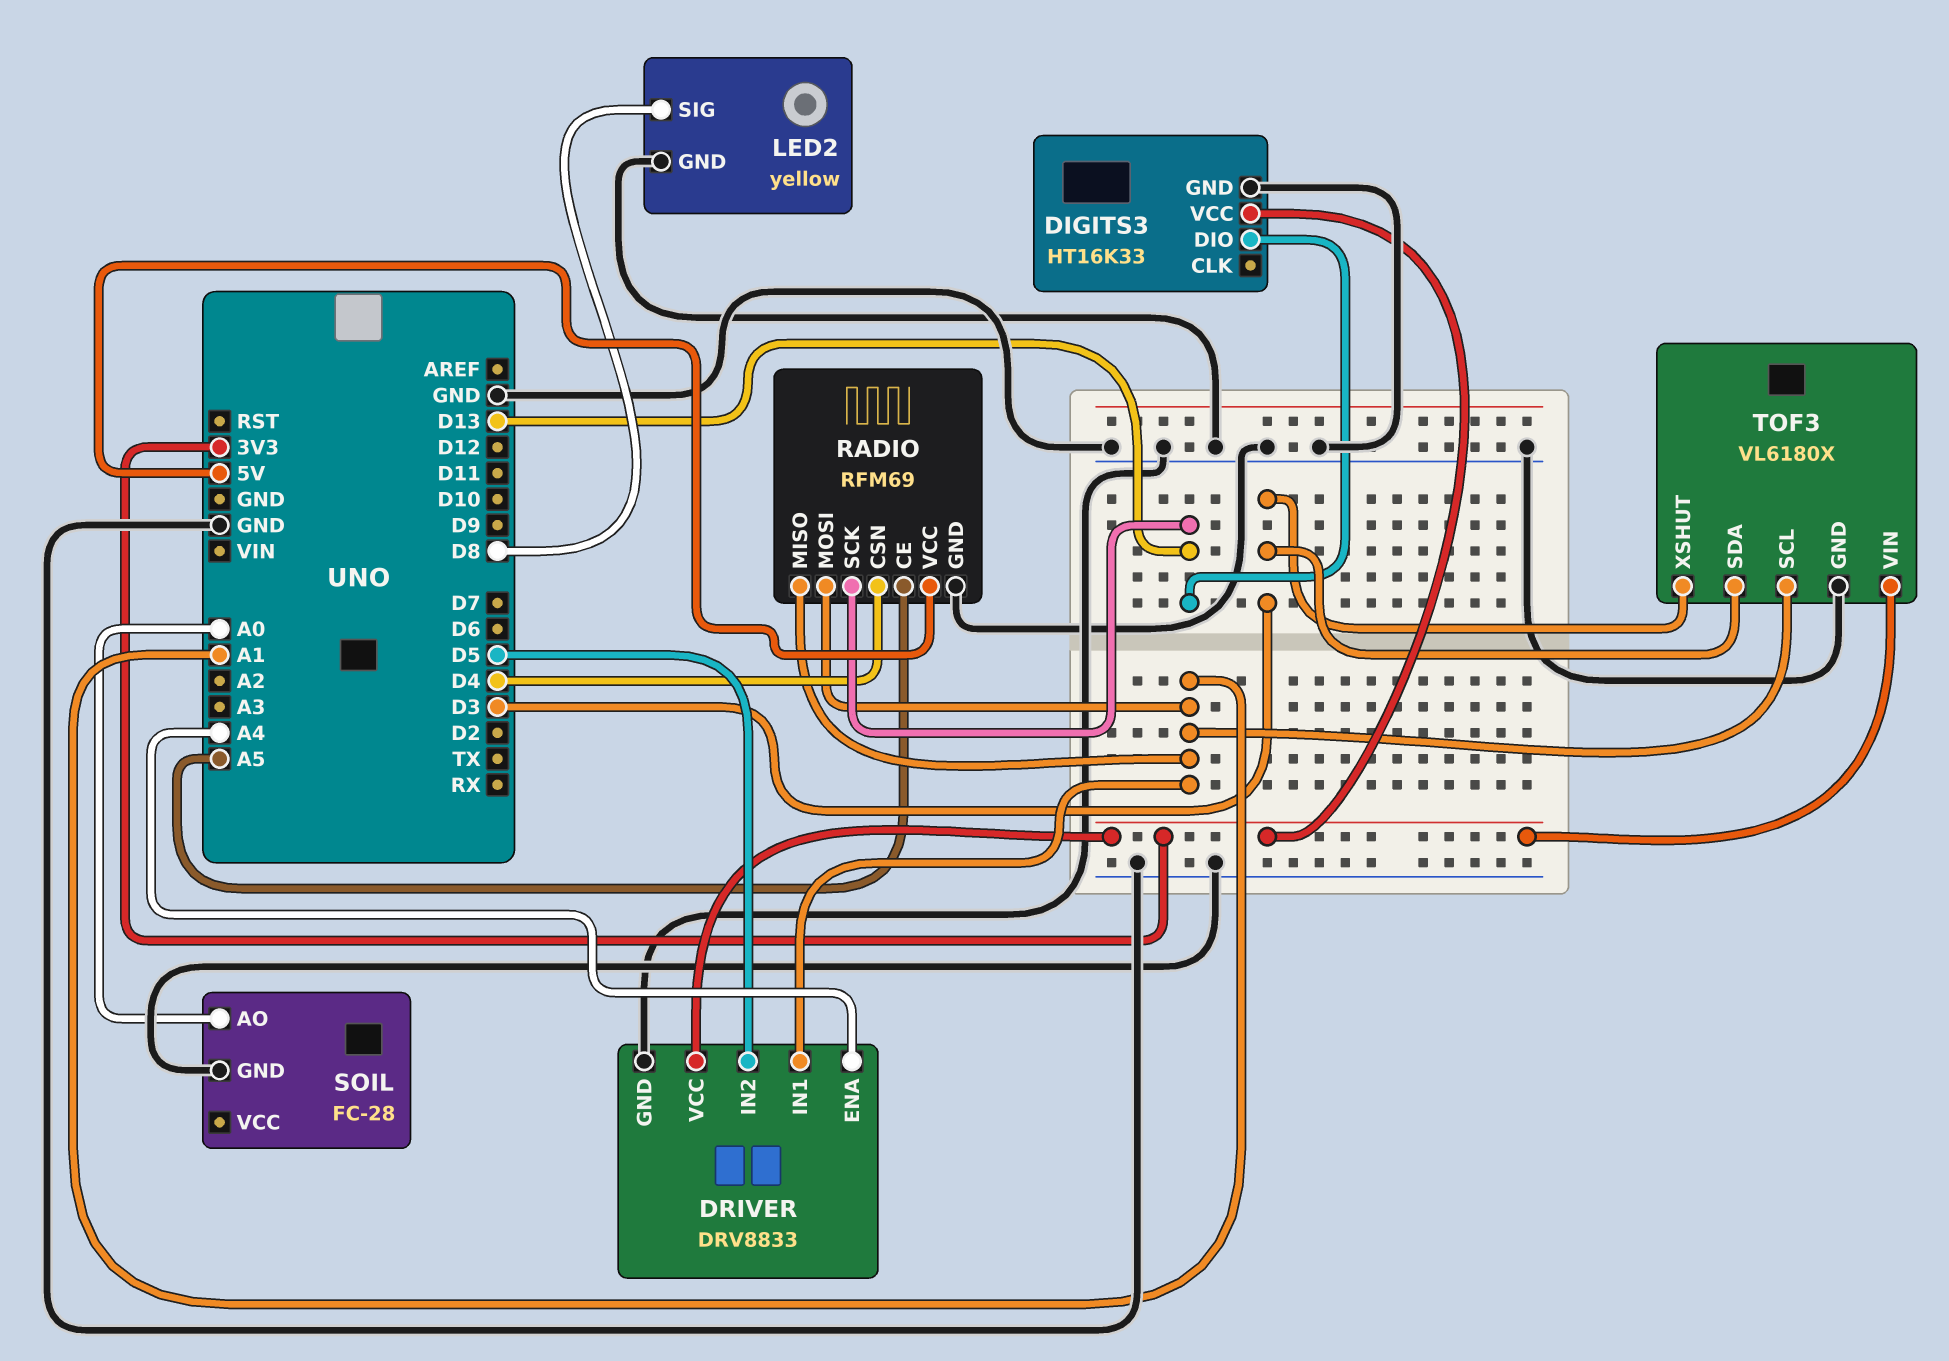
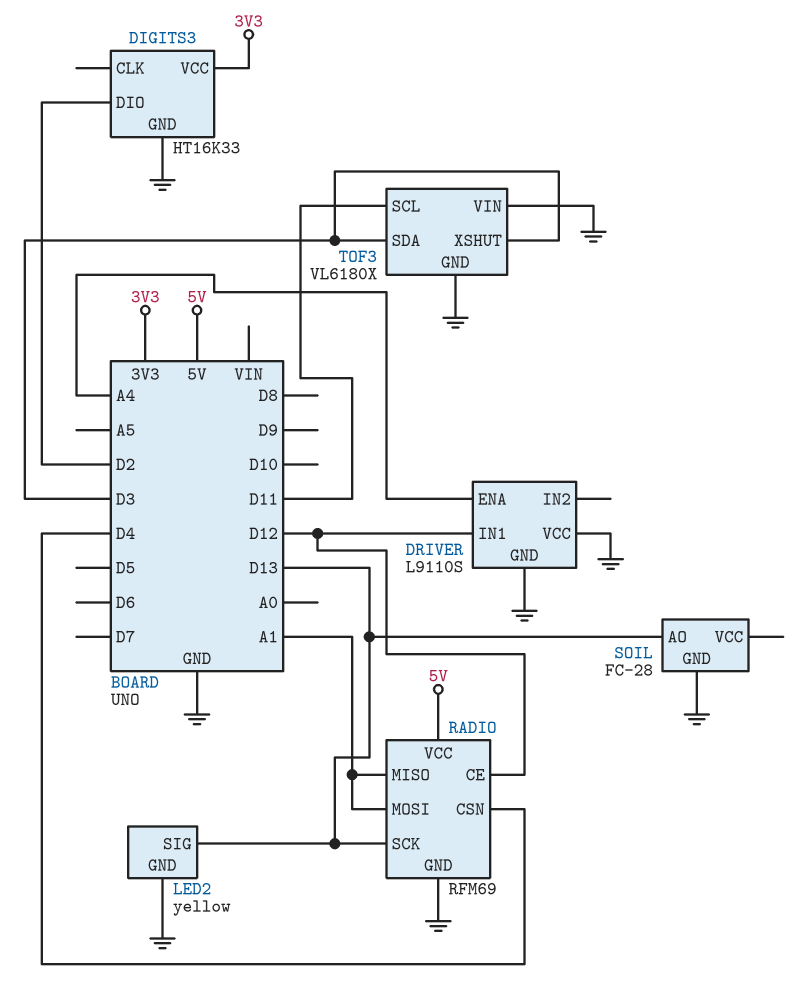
DIGITS3 pin DIO: D13 -> D2
DRIVER: DRV8833 -> L9110S
DRIVER pin IN1: A1 -> D12
DRIVER pin IN2: D5 -> none
DRIVER pin VCC: 3V3 -> GND
LED2 pin SIG: D8 -> D13
RADIO pin CE: A5 -> D12
SOIL pin AO: A0 -> D13
TOF3 pin SCL: A1 -> D11
TOF3 pin VIN: 3V3 -> GND

